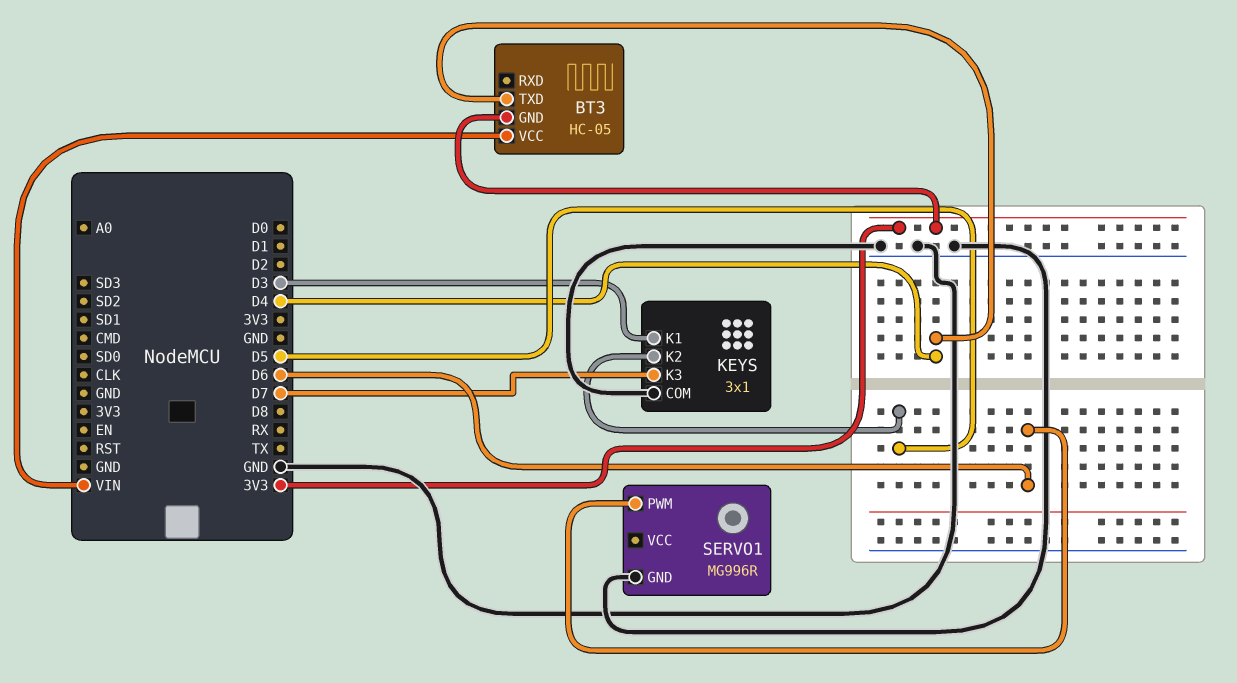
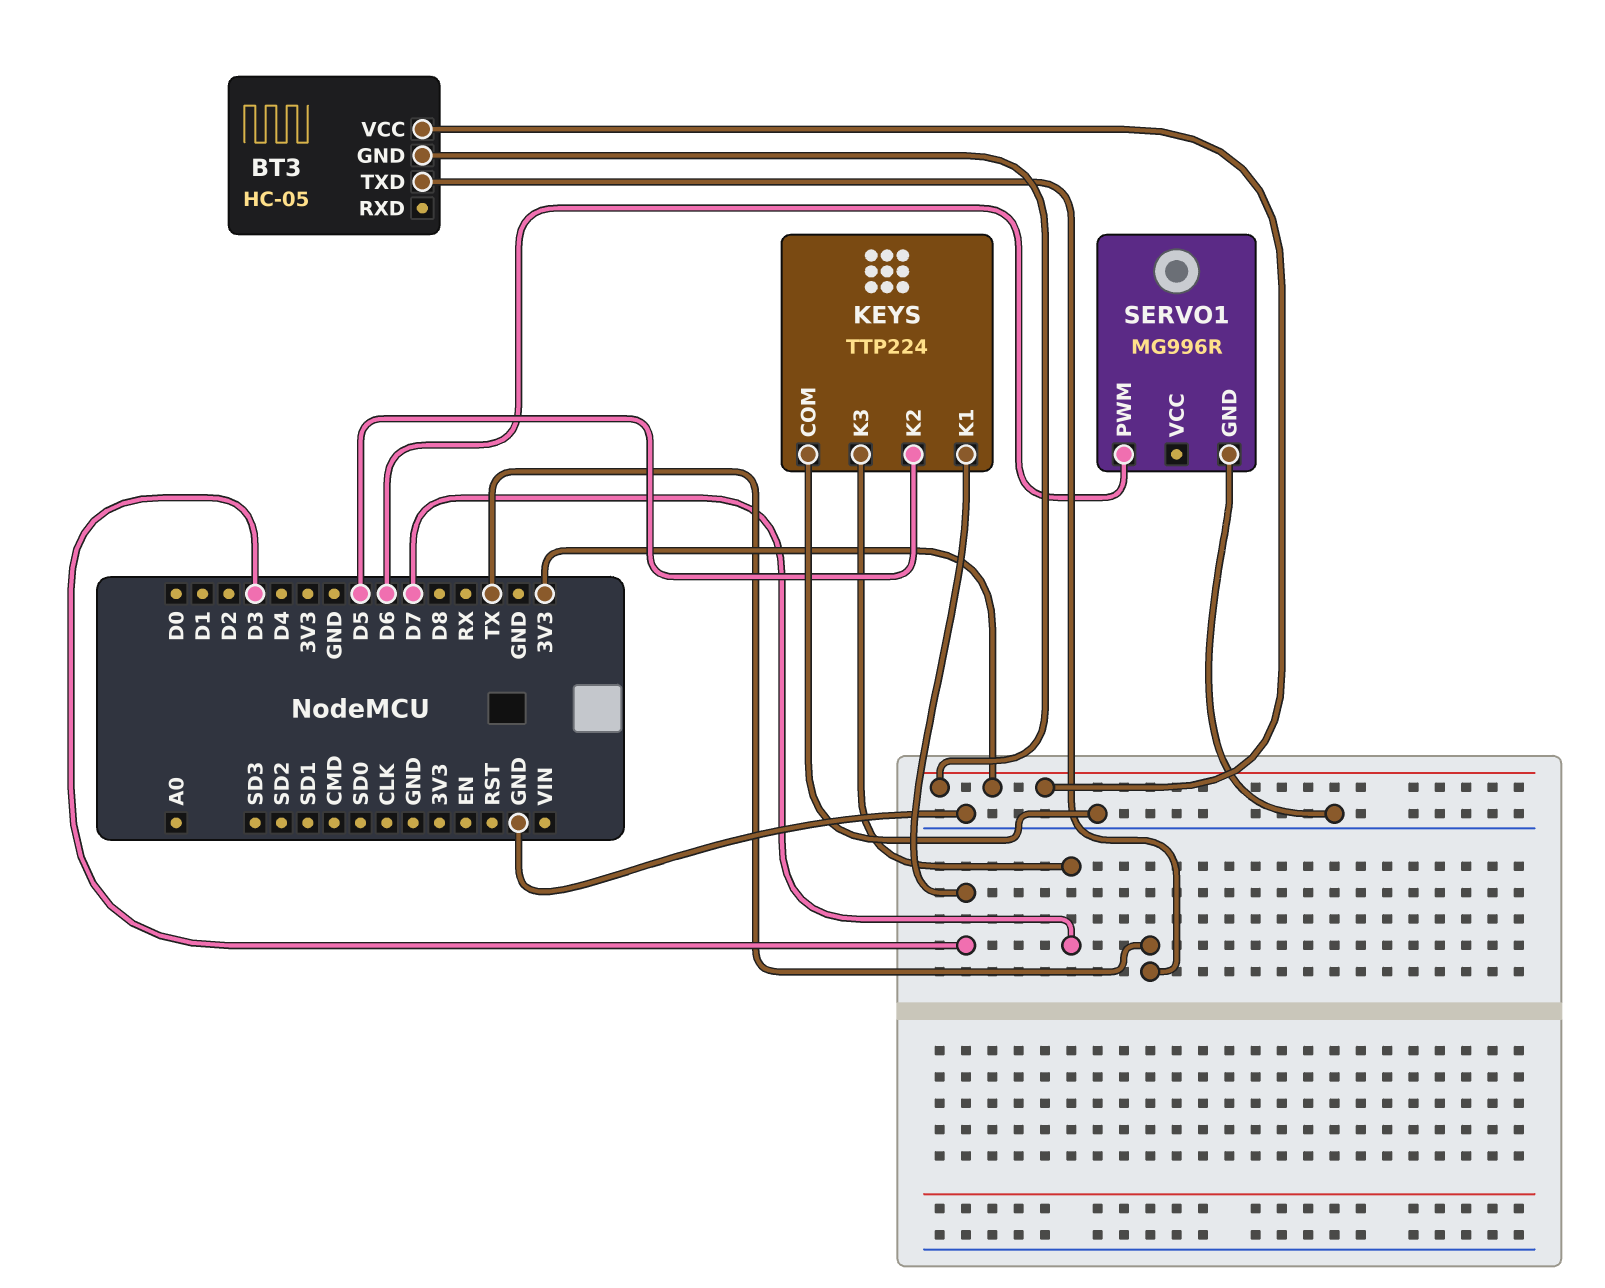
BT3 pin TXD: D4 -> TX
BT3 pin VCC: VIN -> 3V3
KEYS: 3x1 -> TTP224

